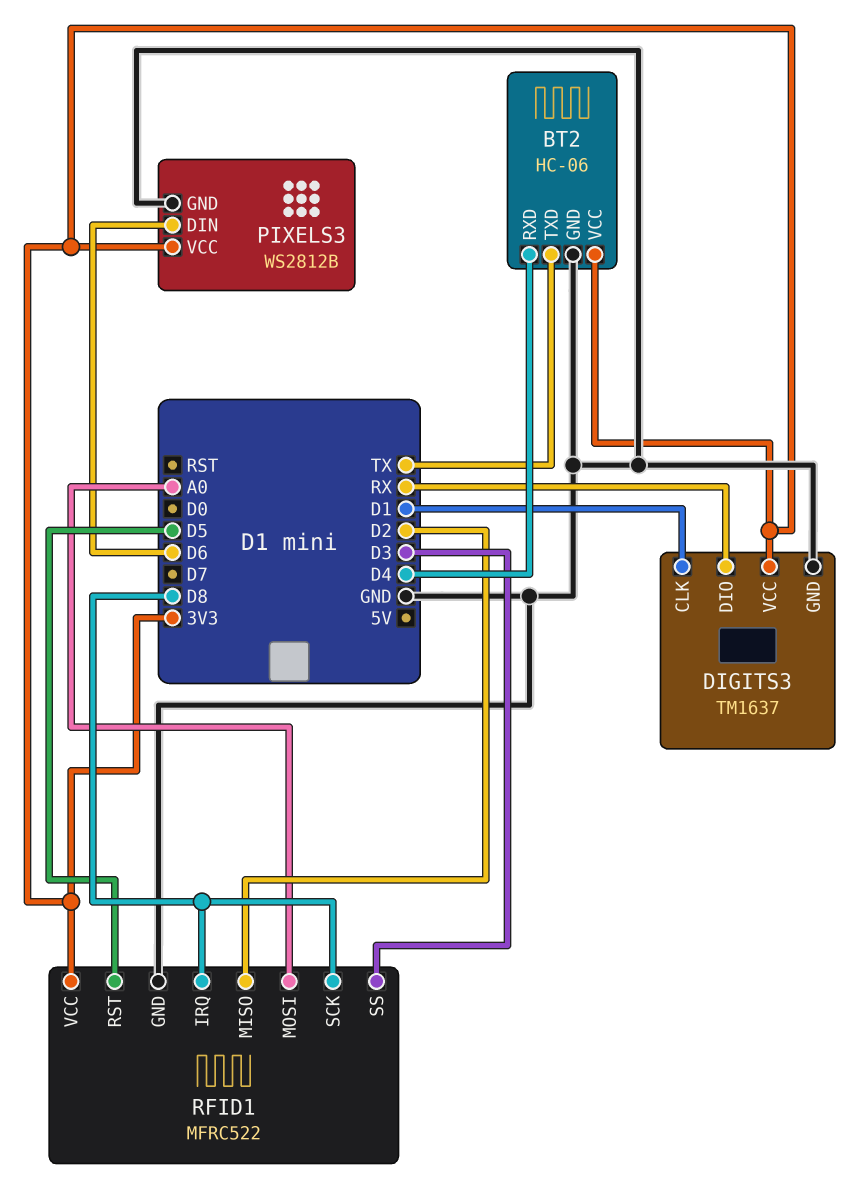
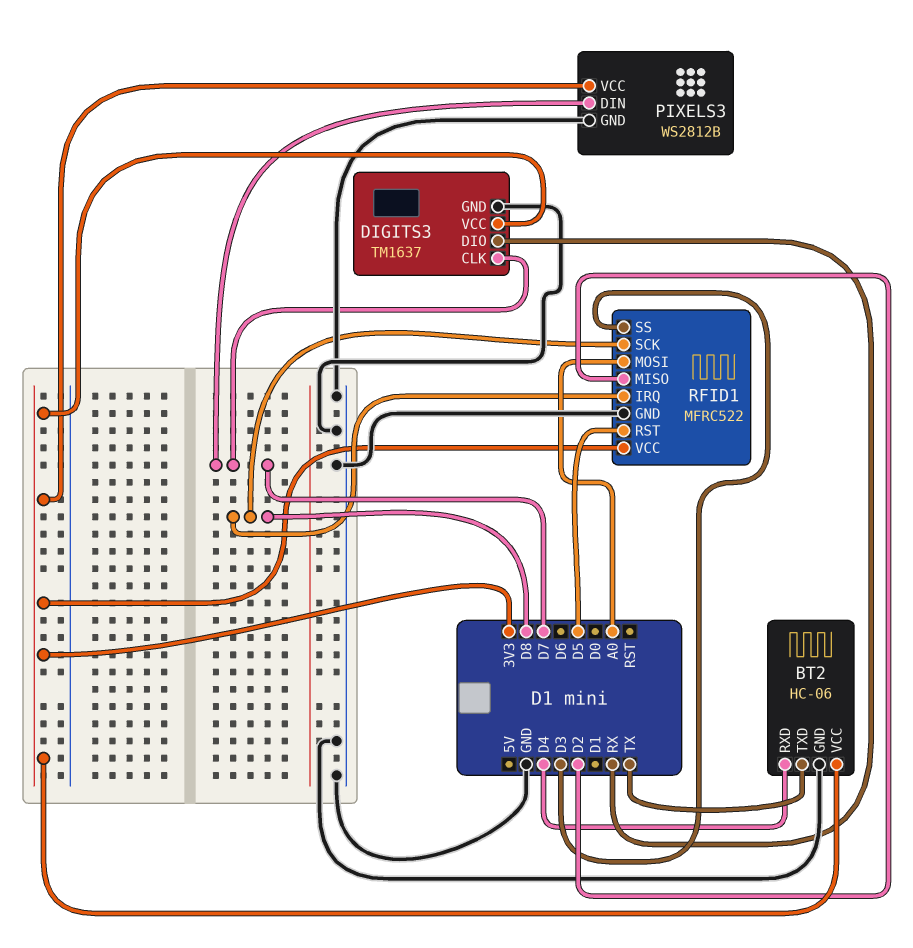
DIGITS3 pin CLK: D1 -> D7
PIXELS3 pin DIN: D6 -> D7

